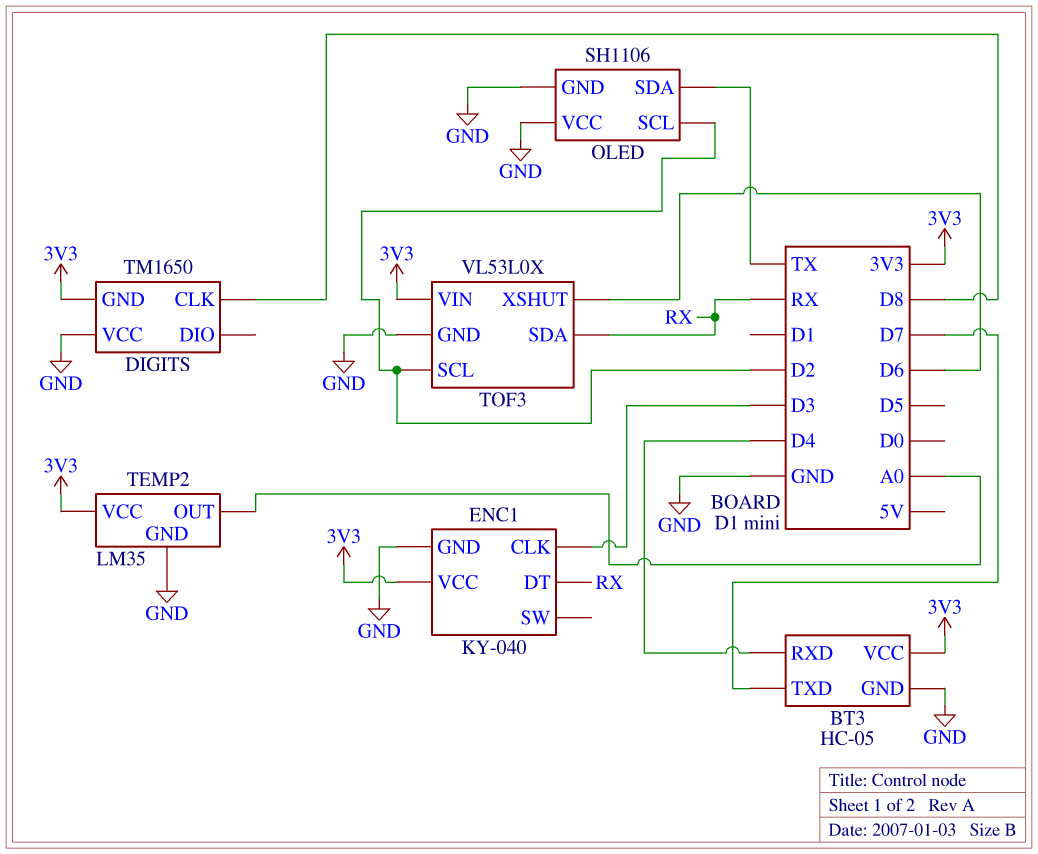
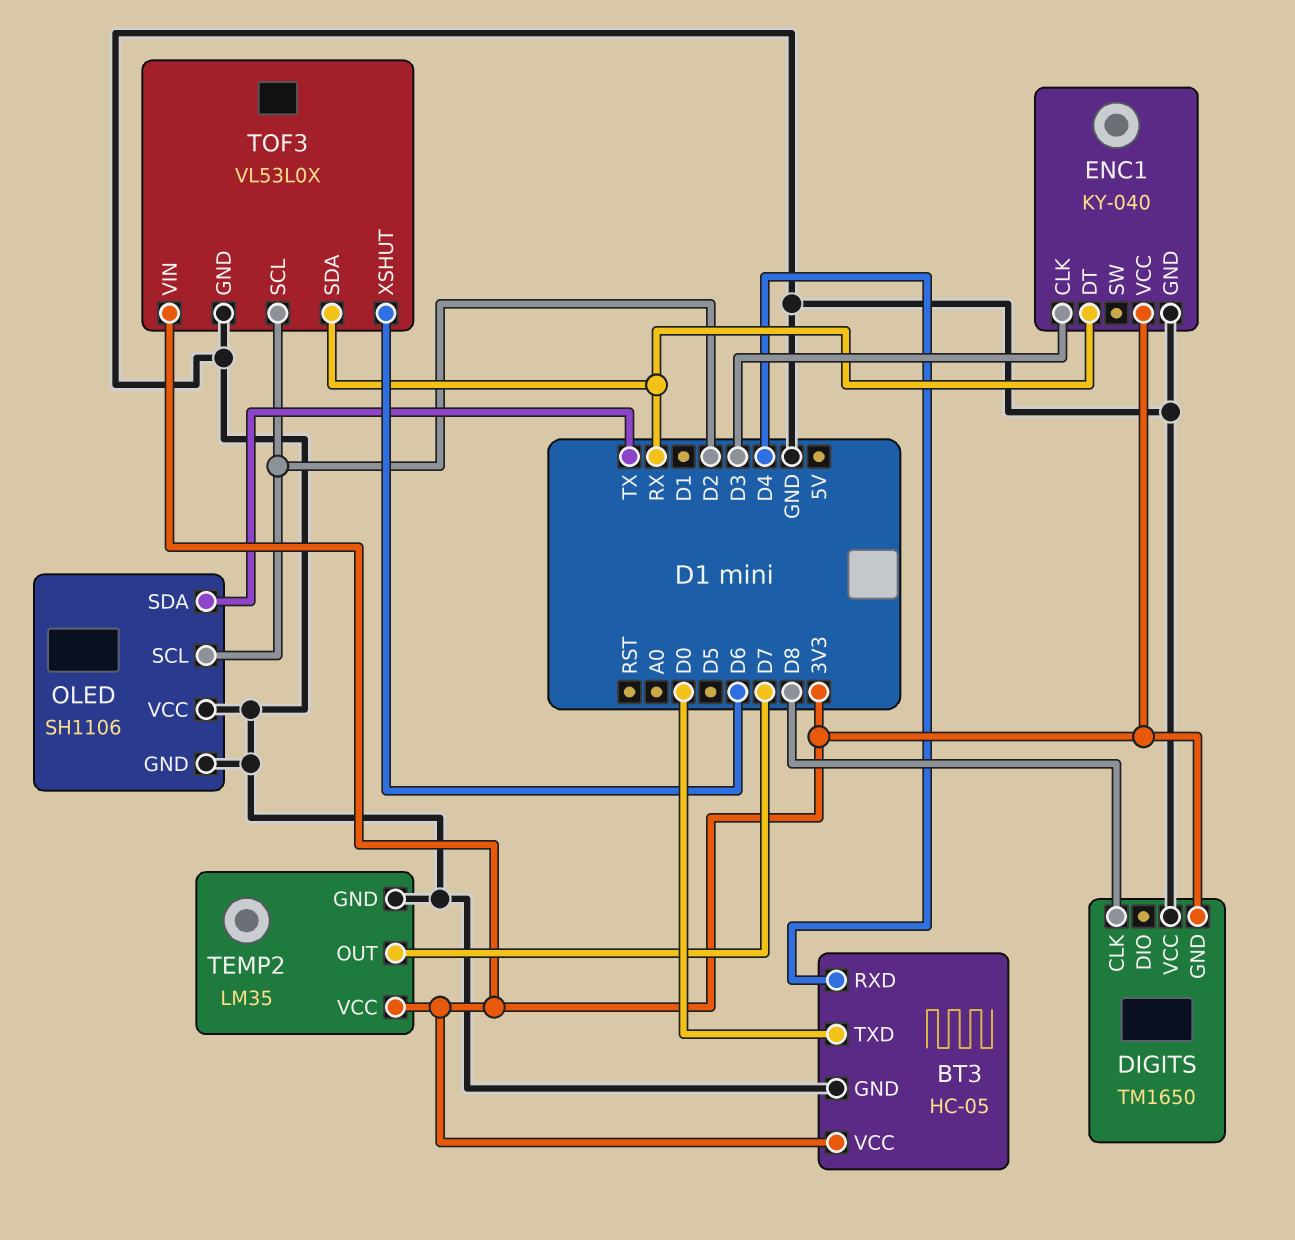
BT3 pin TXD: D7 -> D0
TEMP2 pin OUT: A0 -> D7

